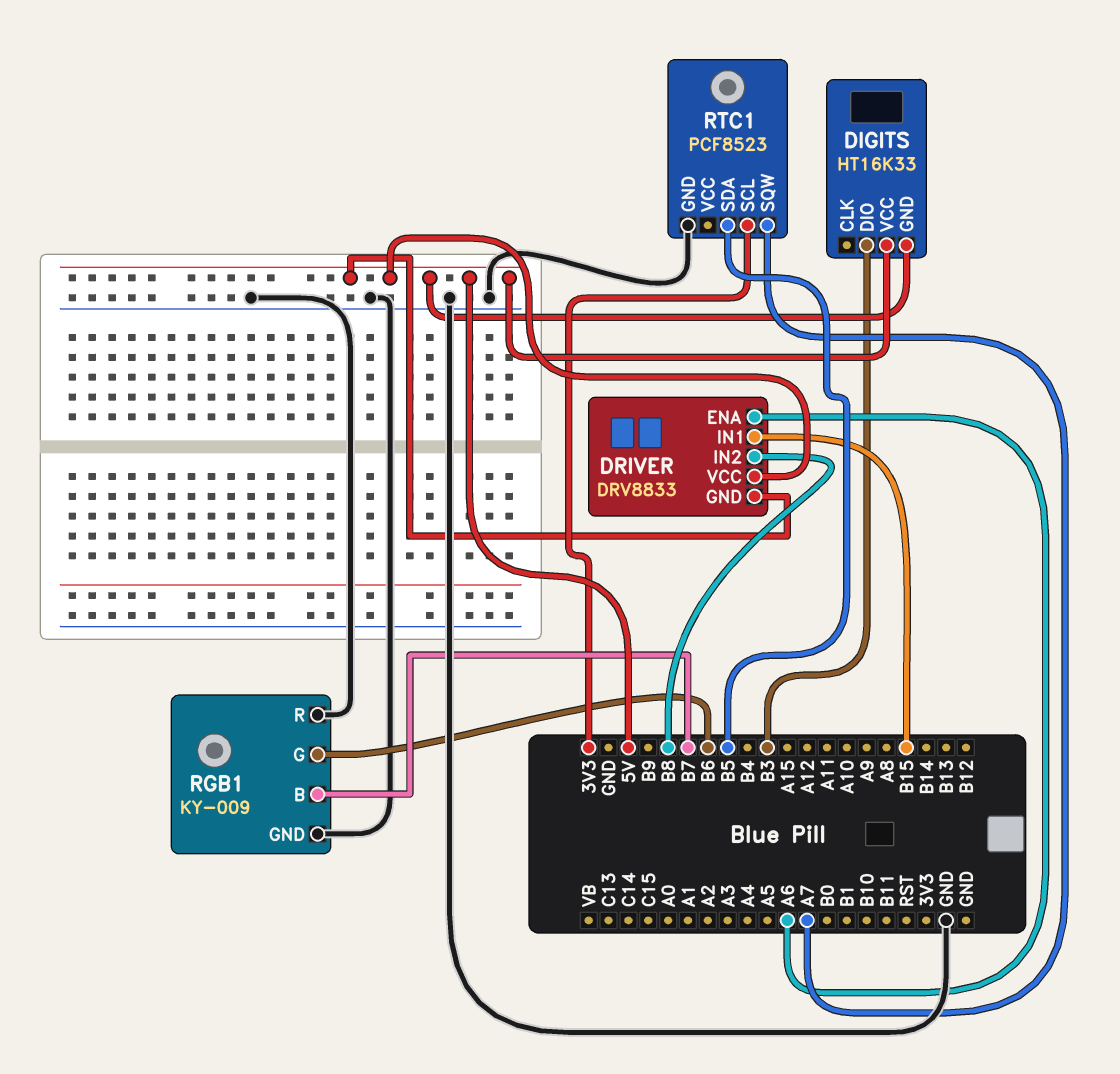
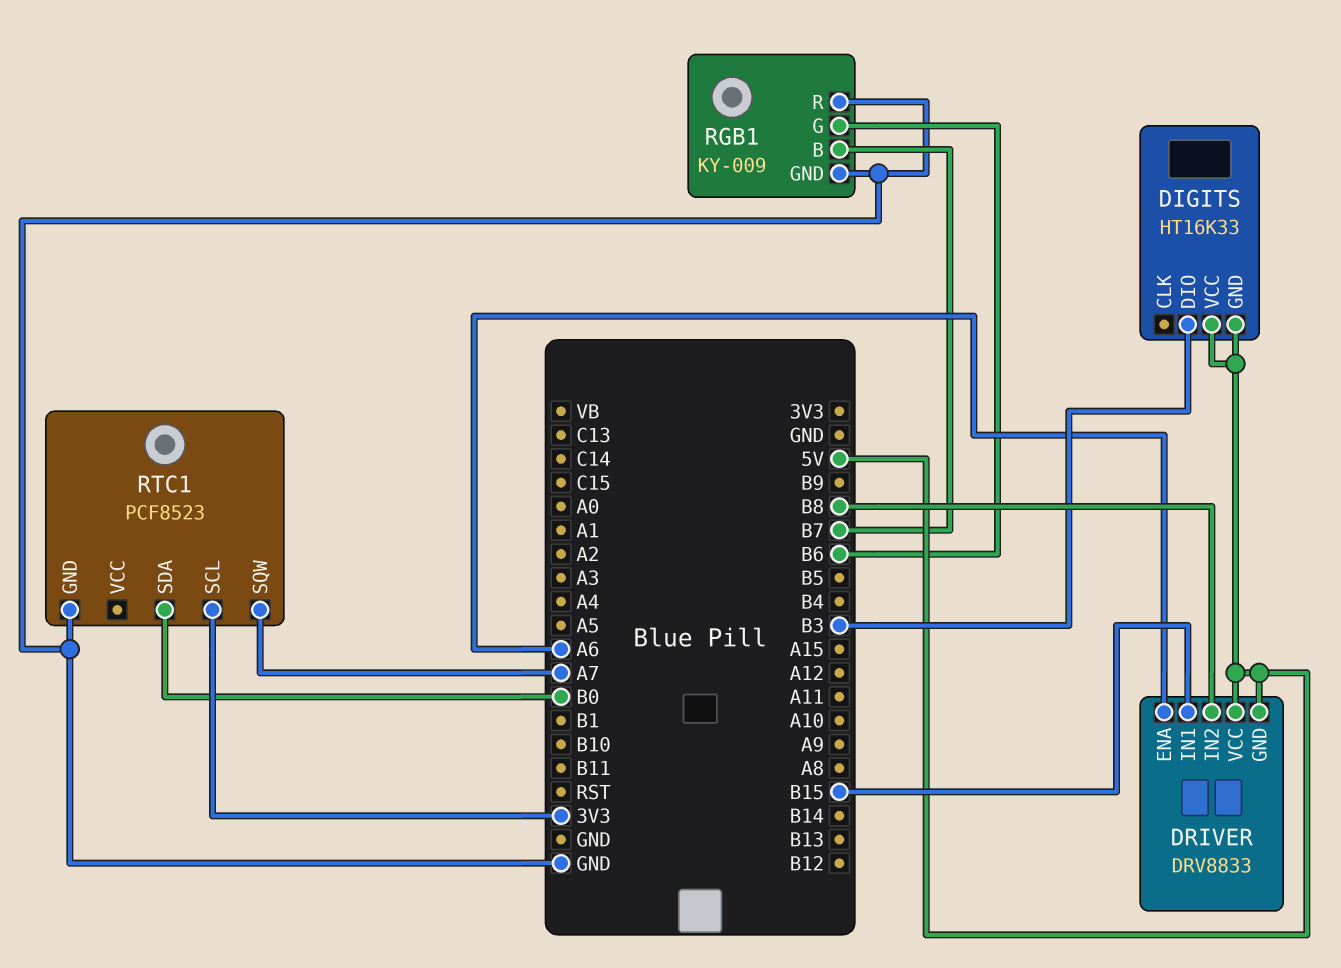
RTC1 pin SDA: B5 -> B0

